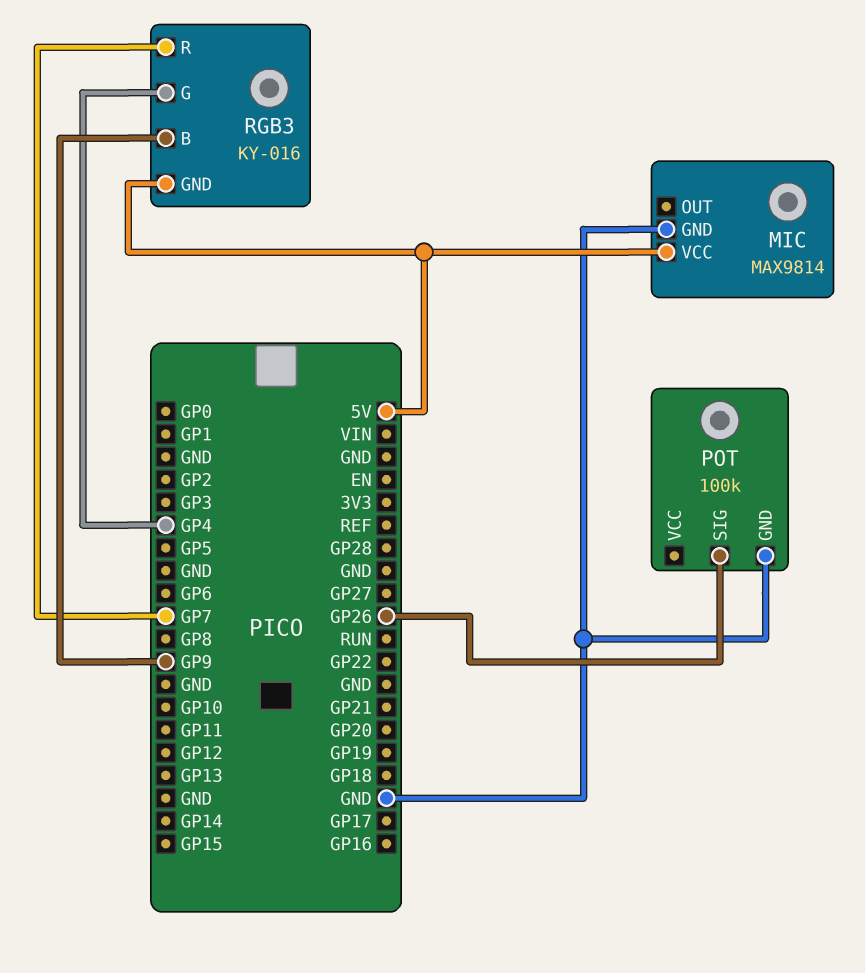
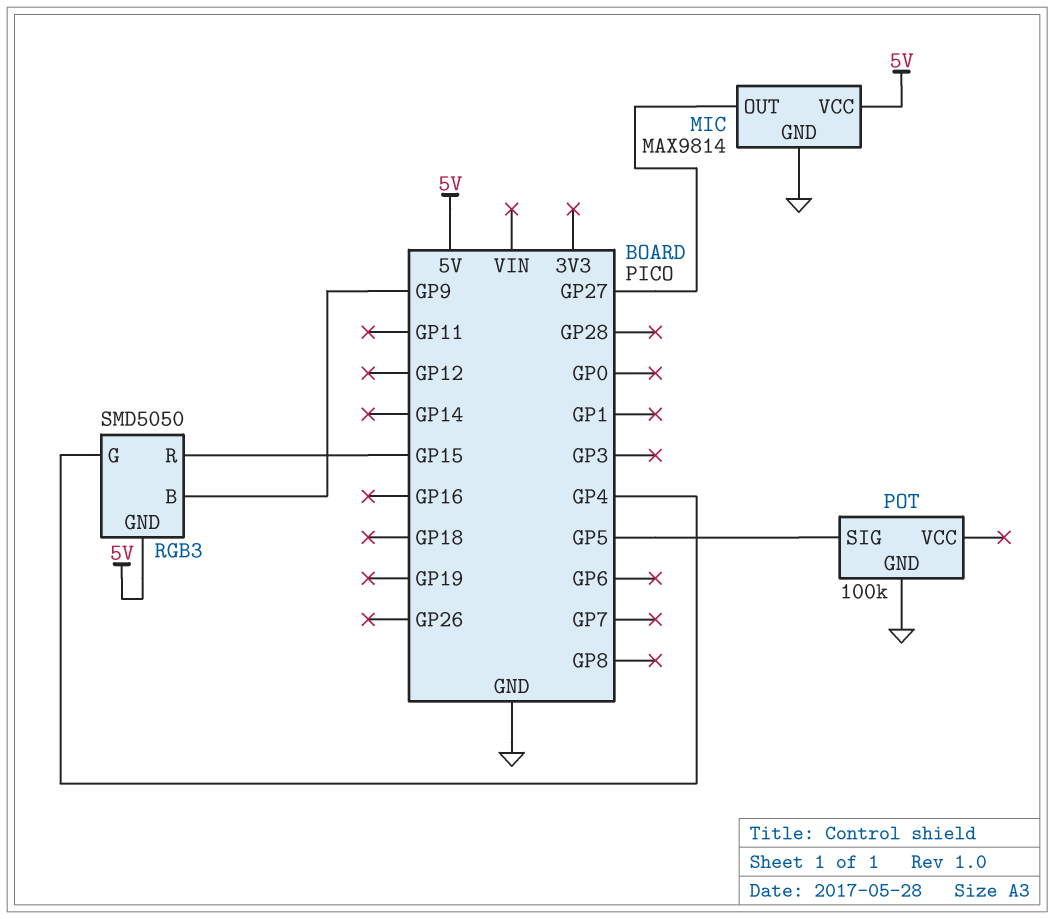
MIC pin OUT: none -> GP27
POT pin SIG: GP26 -> GP5
RGB3: KY-016 -> SMD5050
RGB3 pin R: GP7 -> GP15

